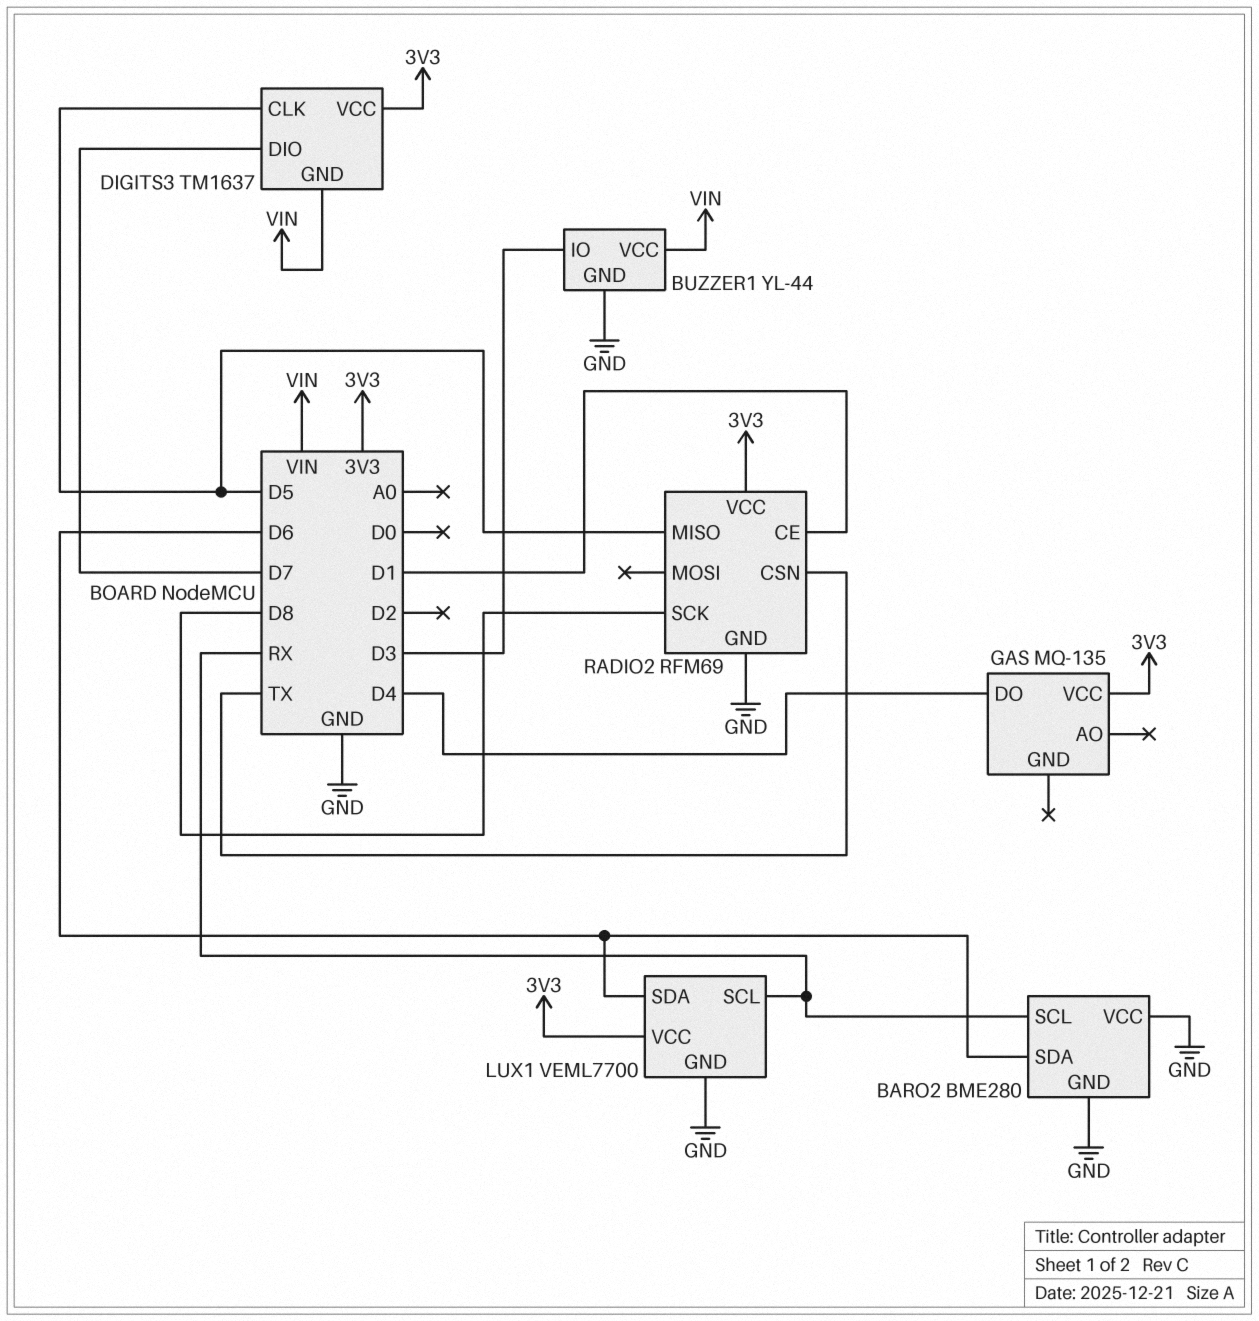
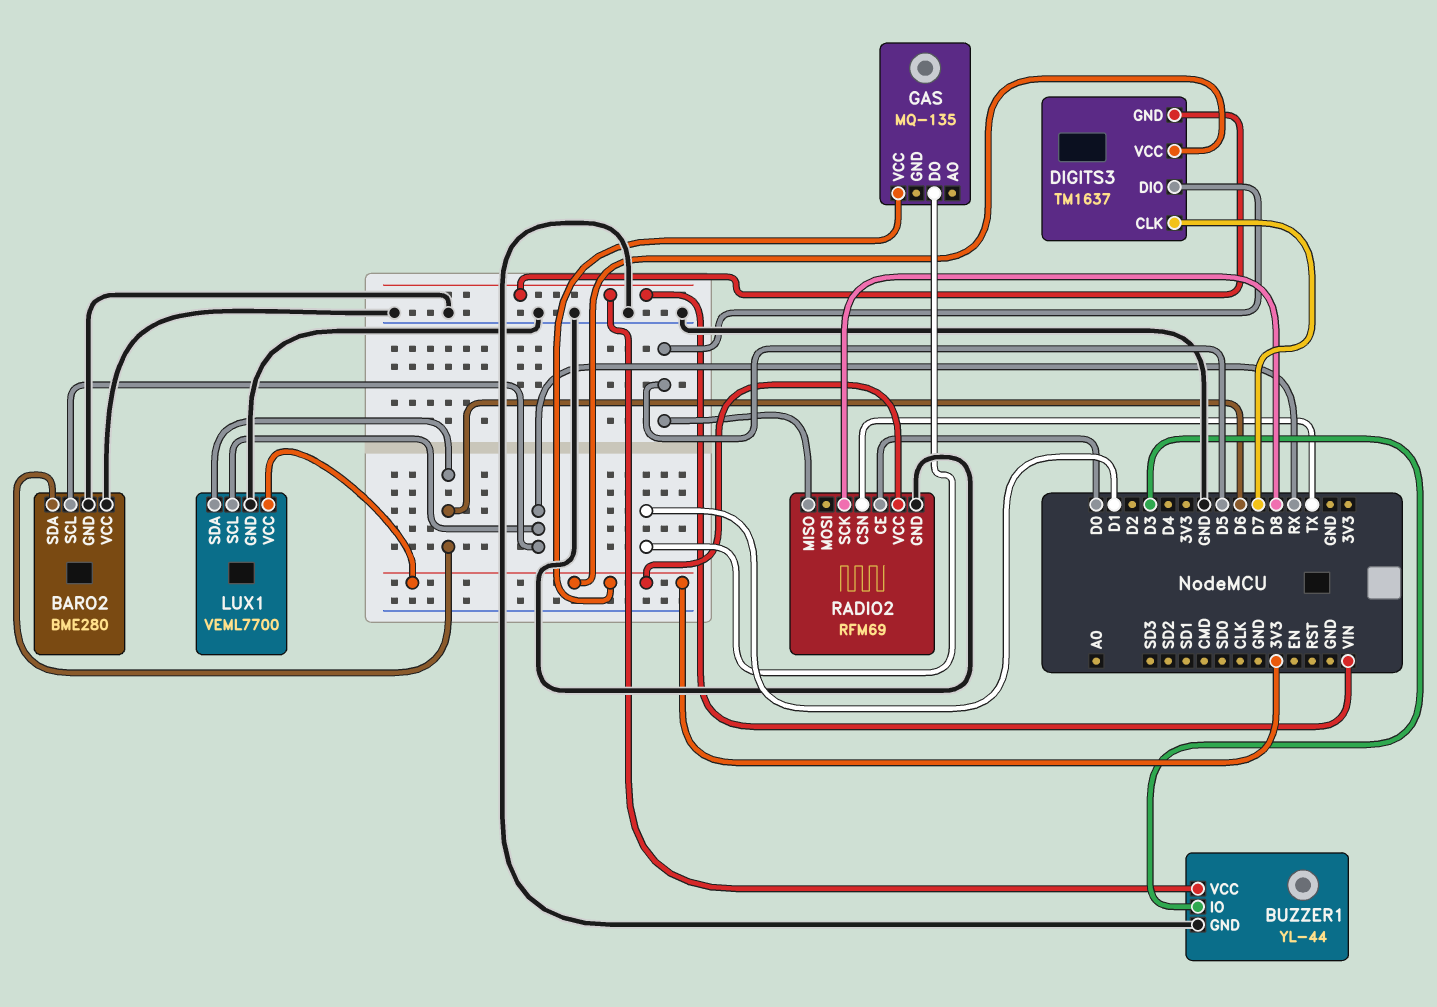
DIGITS3 pin CLK: D5 -> D7
DIGITS3 pin DIO: D7 -> D5
GAS pin DO: D4 -> D1
RADIO2 pin CE: D1 -> D0

